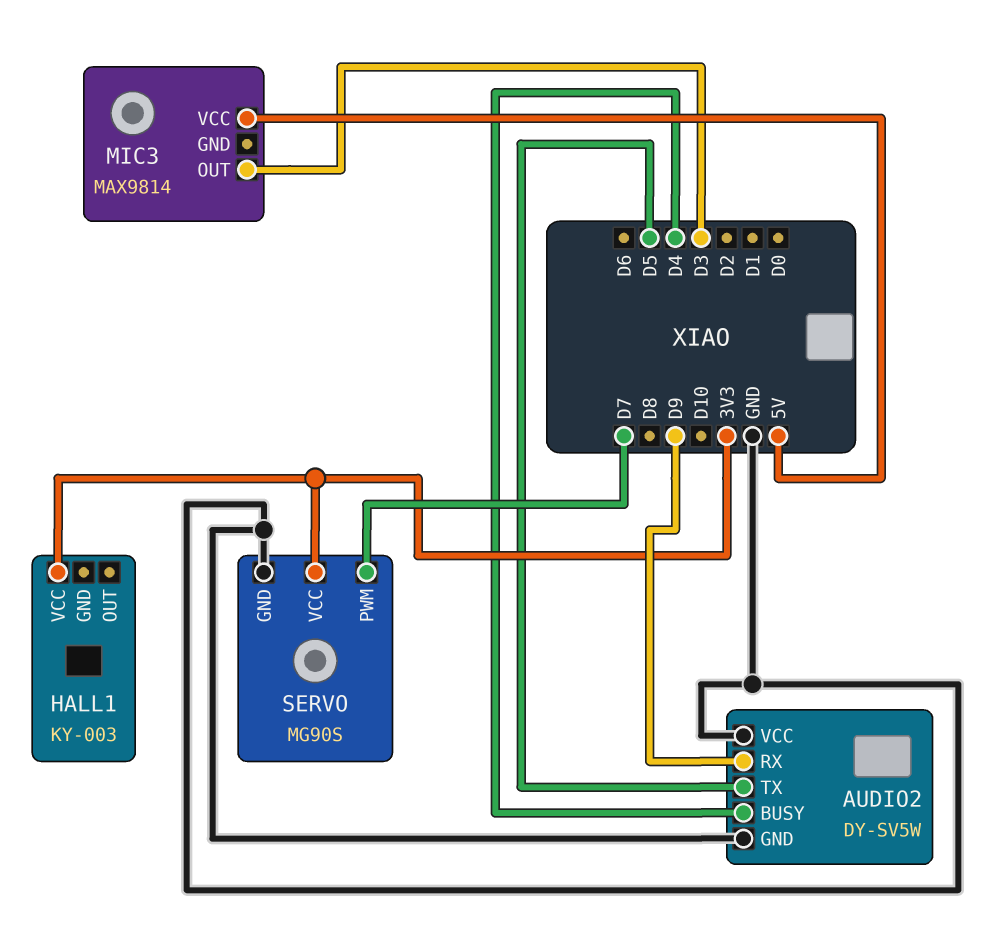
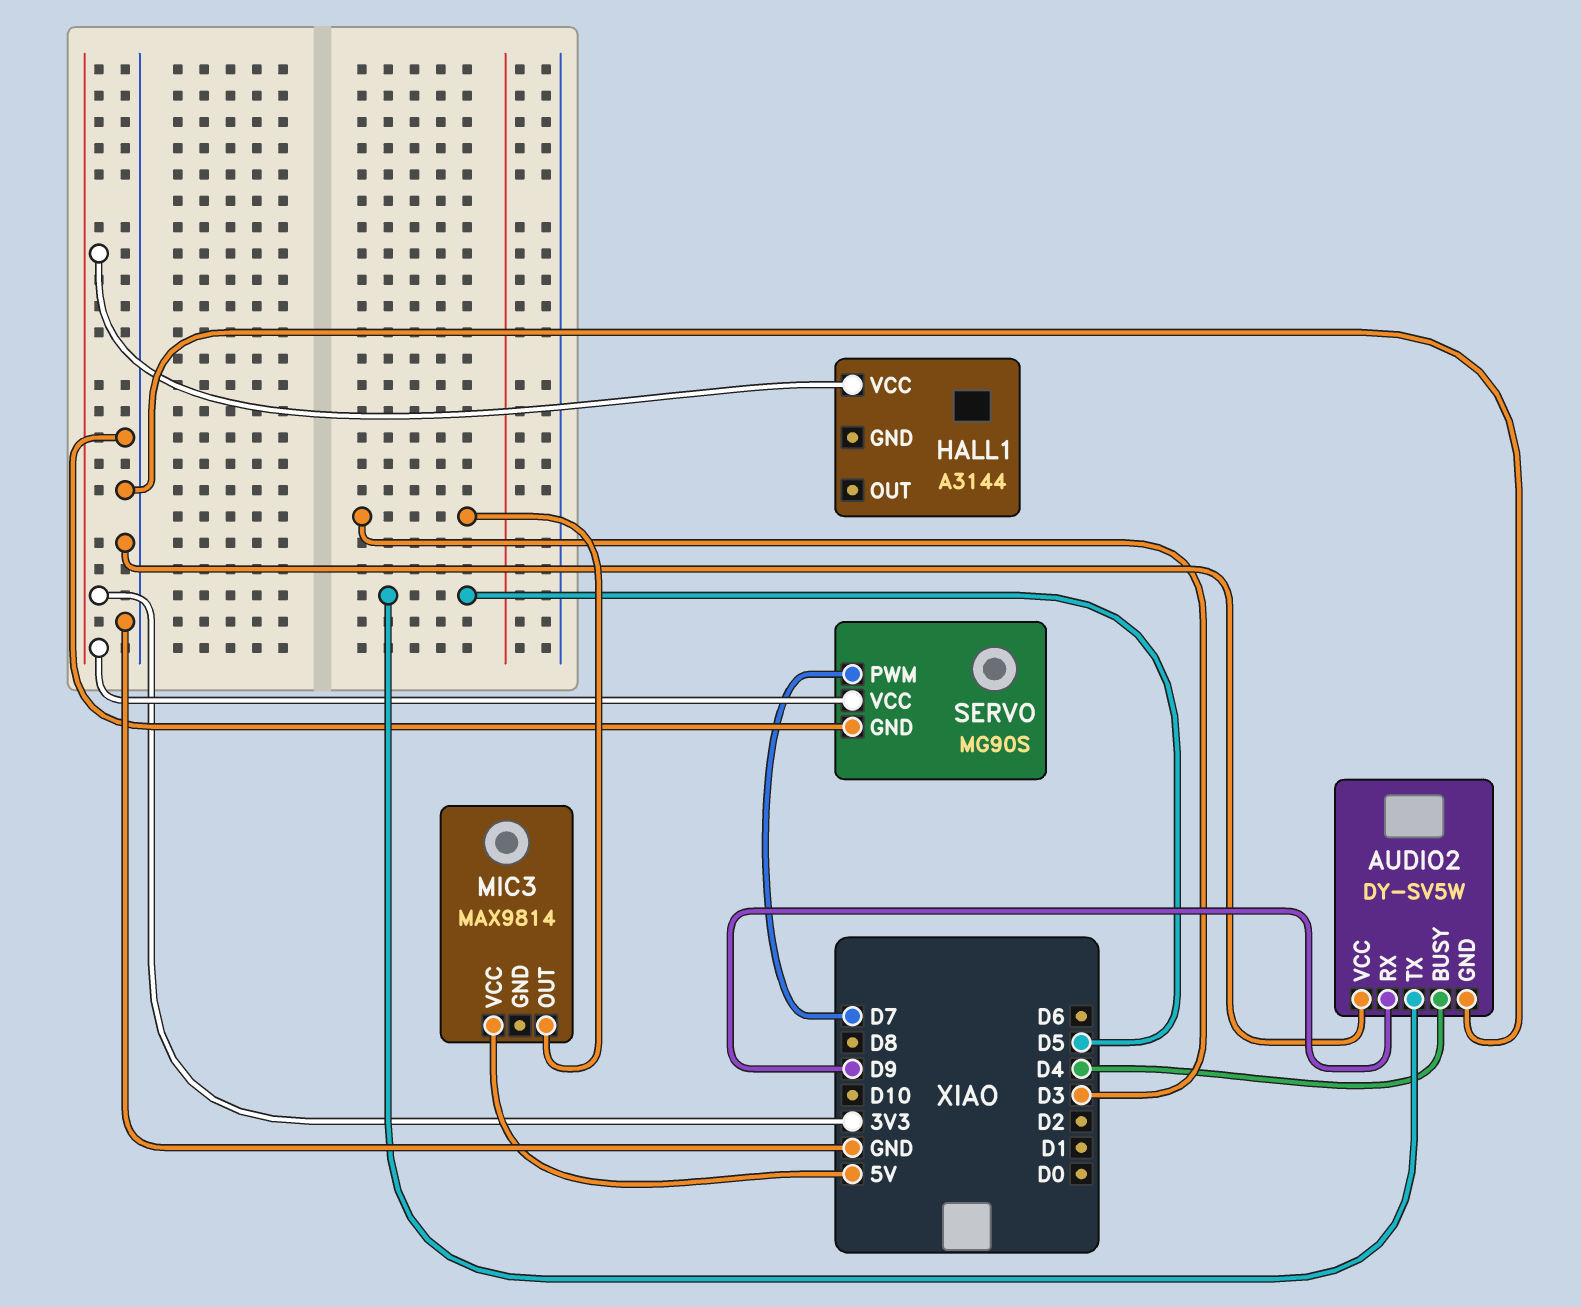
HALL1: KY-003 -> A3144

